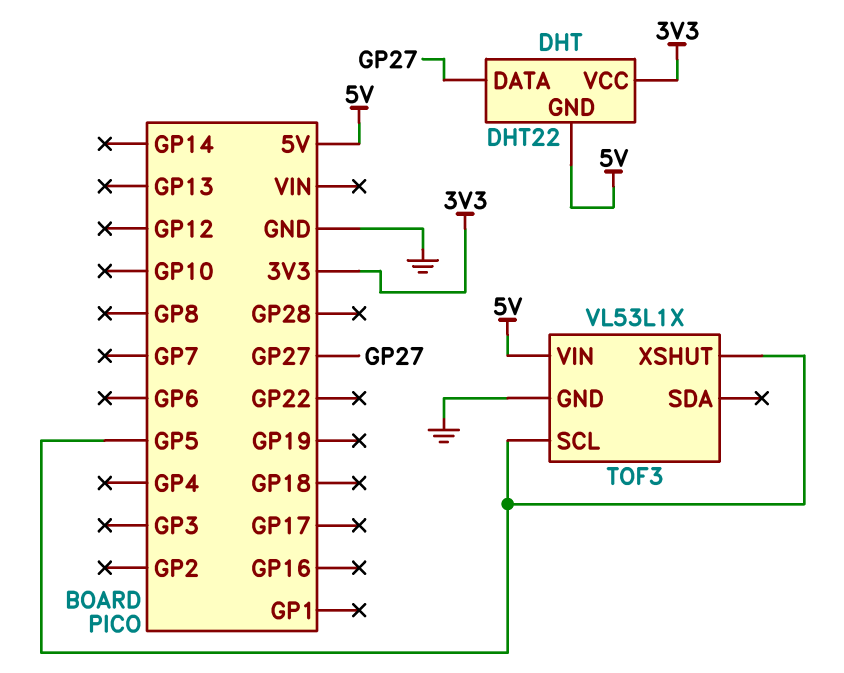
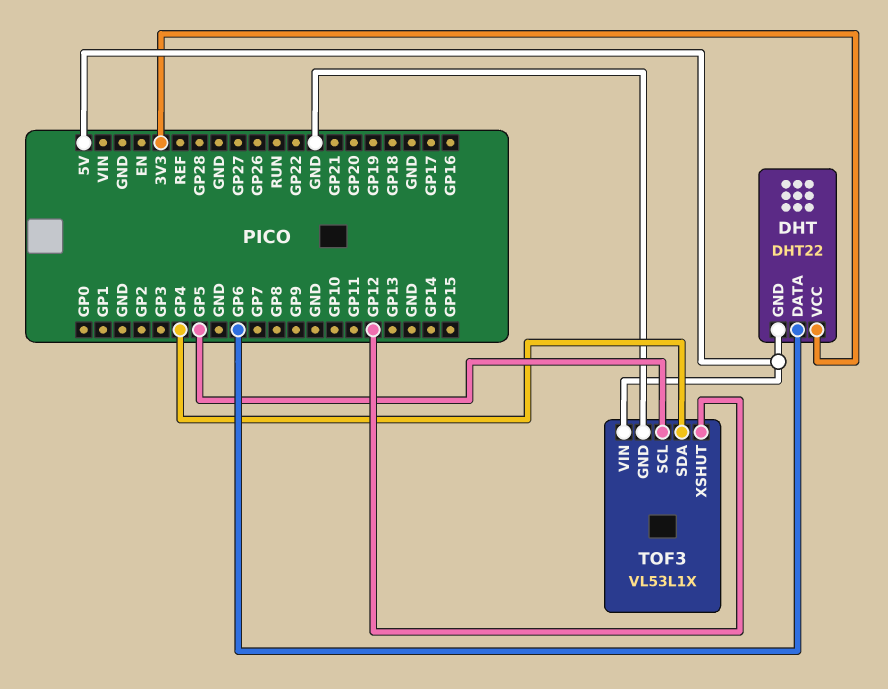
DHT pin DATA: GP27 -> GP6
TOF3 pin SDA: none -> GP4
TOF3 pin XSHUT: GP5 -> GP12

